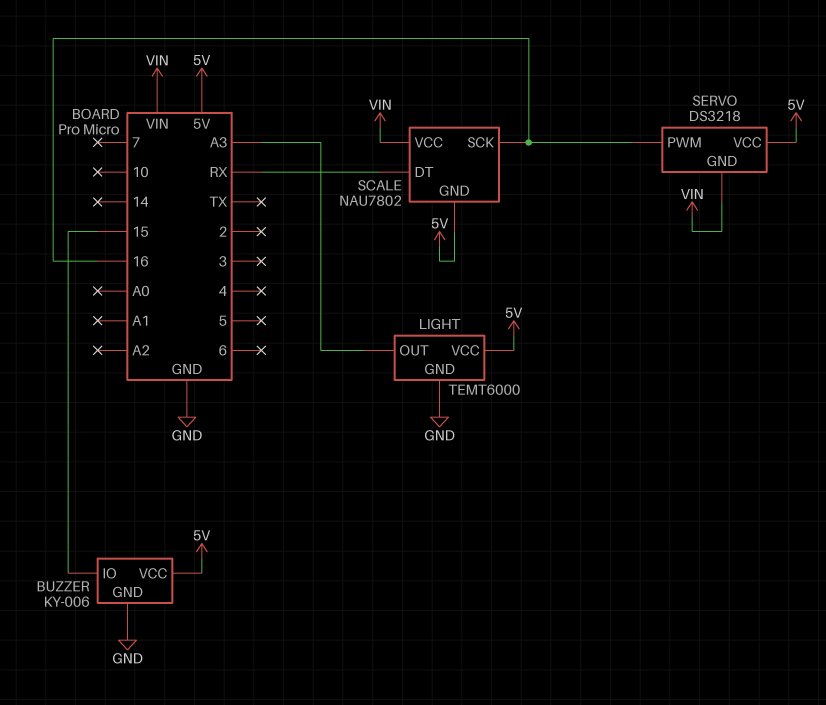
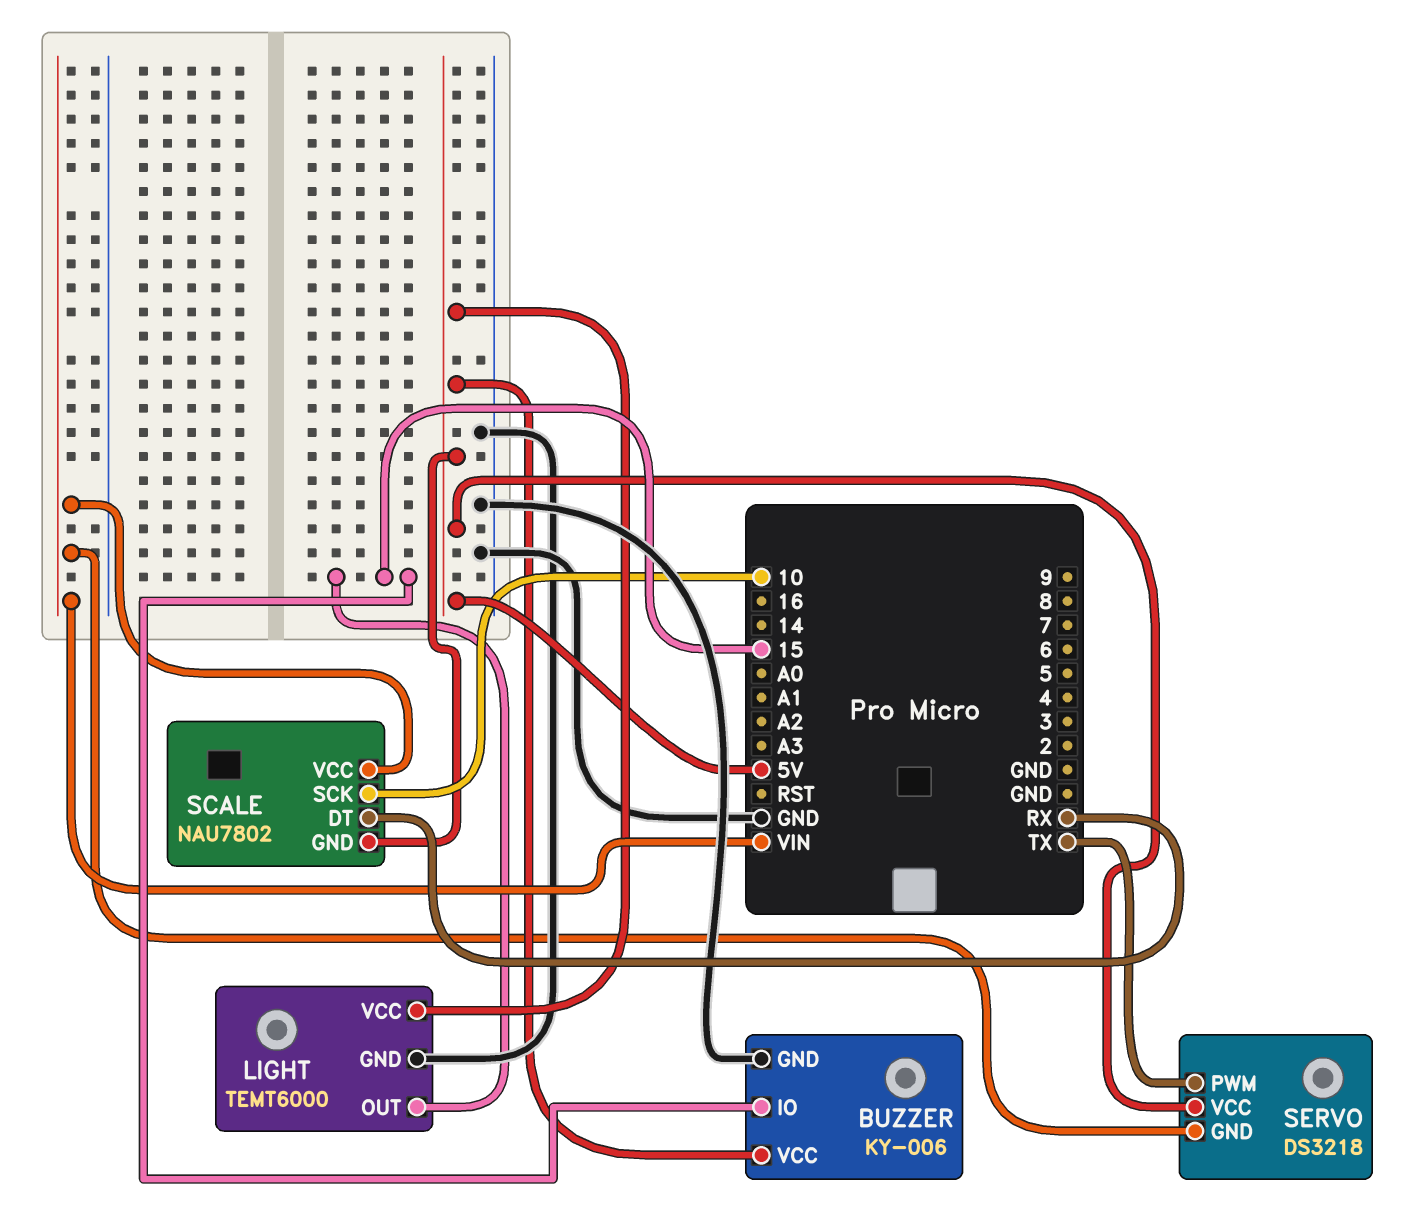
LIGHT pin OUT: A3 -> 15
SCALE pin SCK: 16 -> 10
SERVO pin PWM: 16 -> TX

